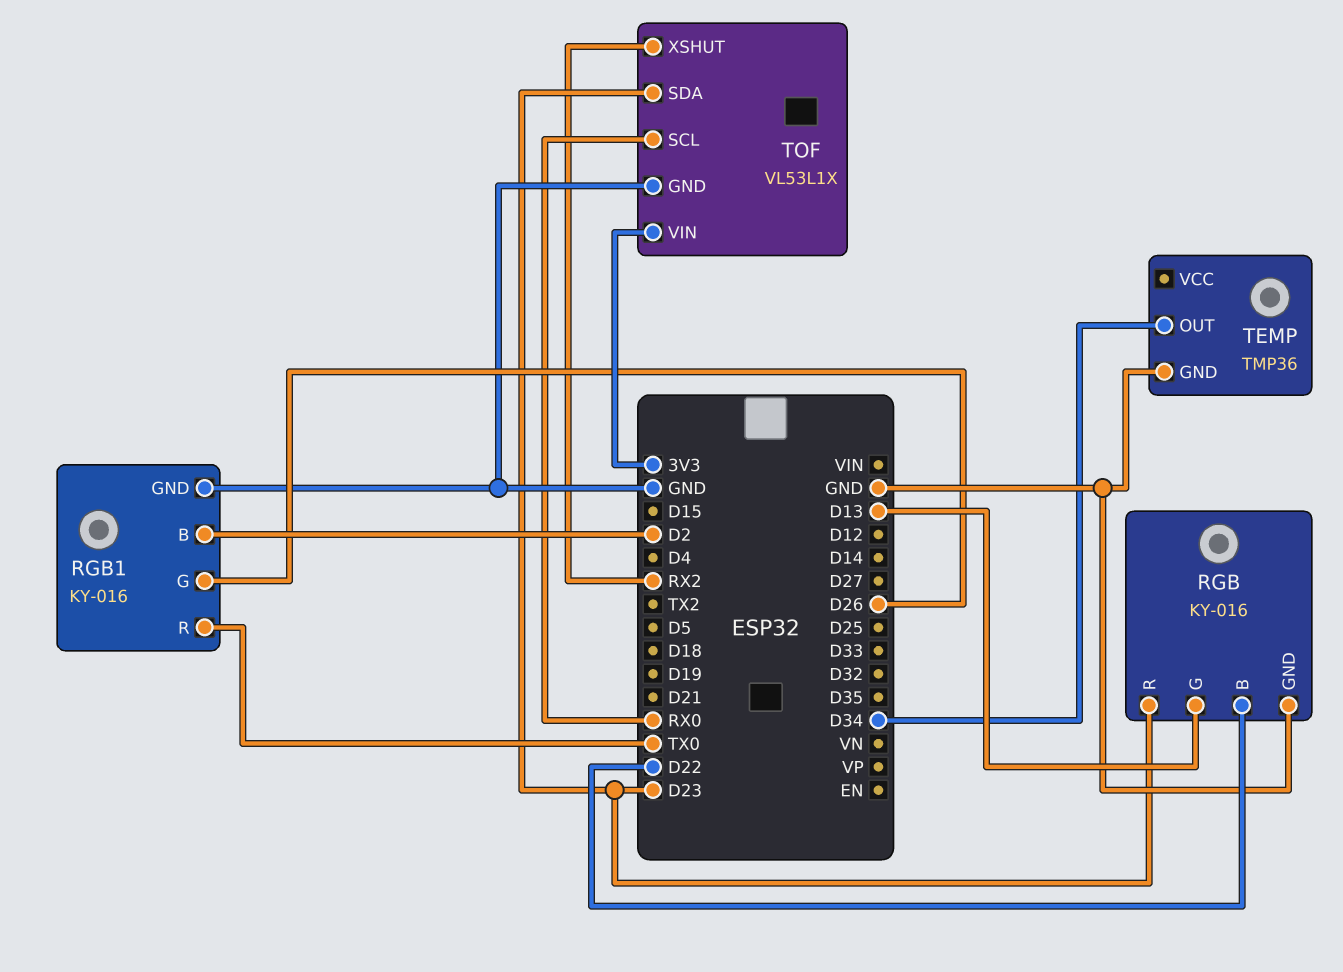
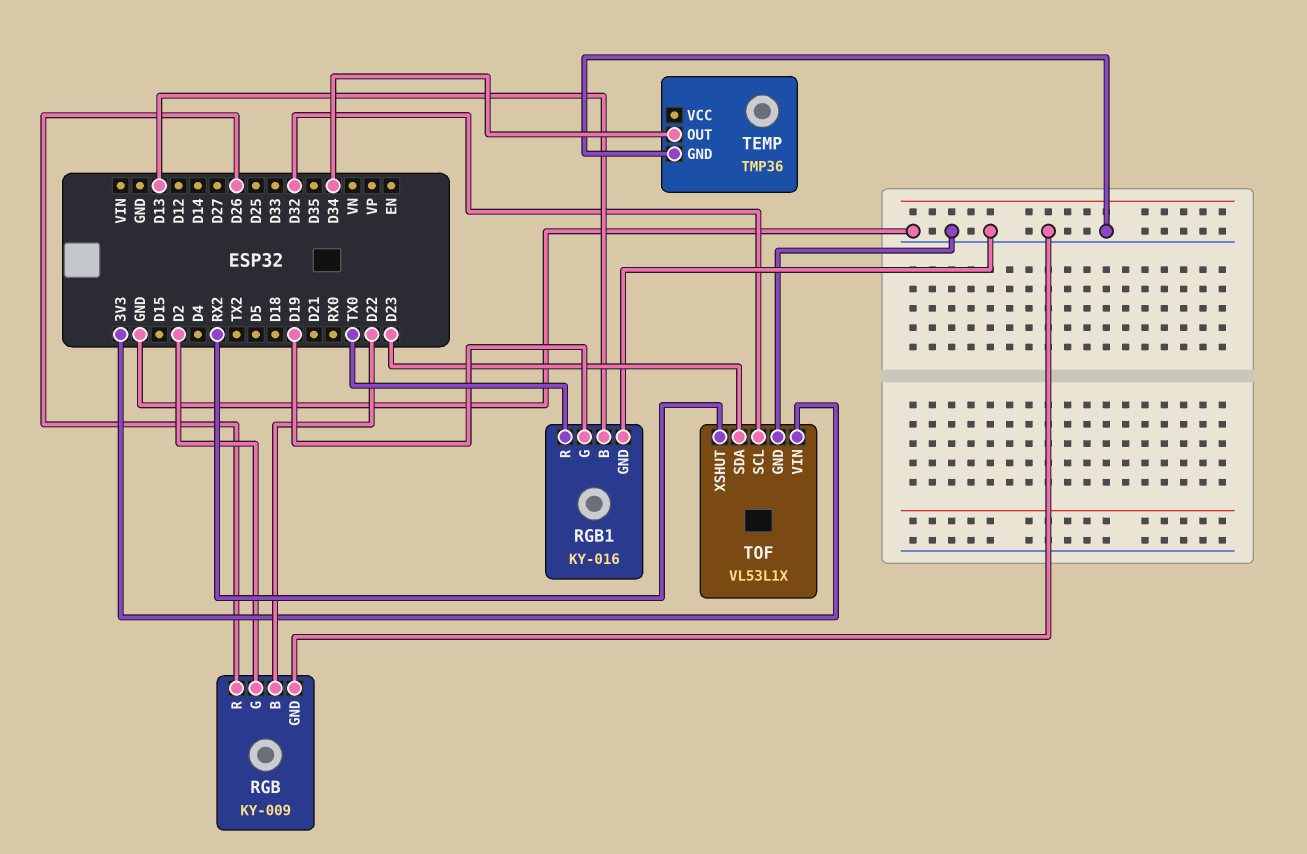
RGB: KY-016 -> KY-009
RGB pin G: D13 -> D2
RGB pin R: D23 -> D26
RGB1 pin B: D2 -> D13
RGB1 pin G: D26 -> D19
TOF pin SCL: RX0 -> D32

